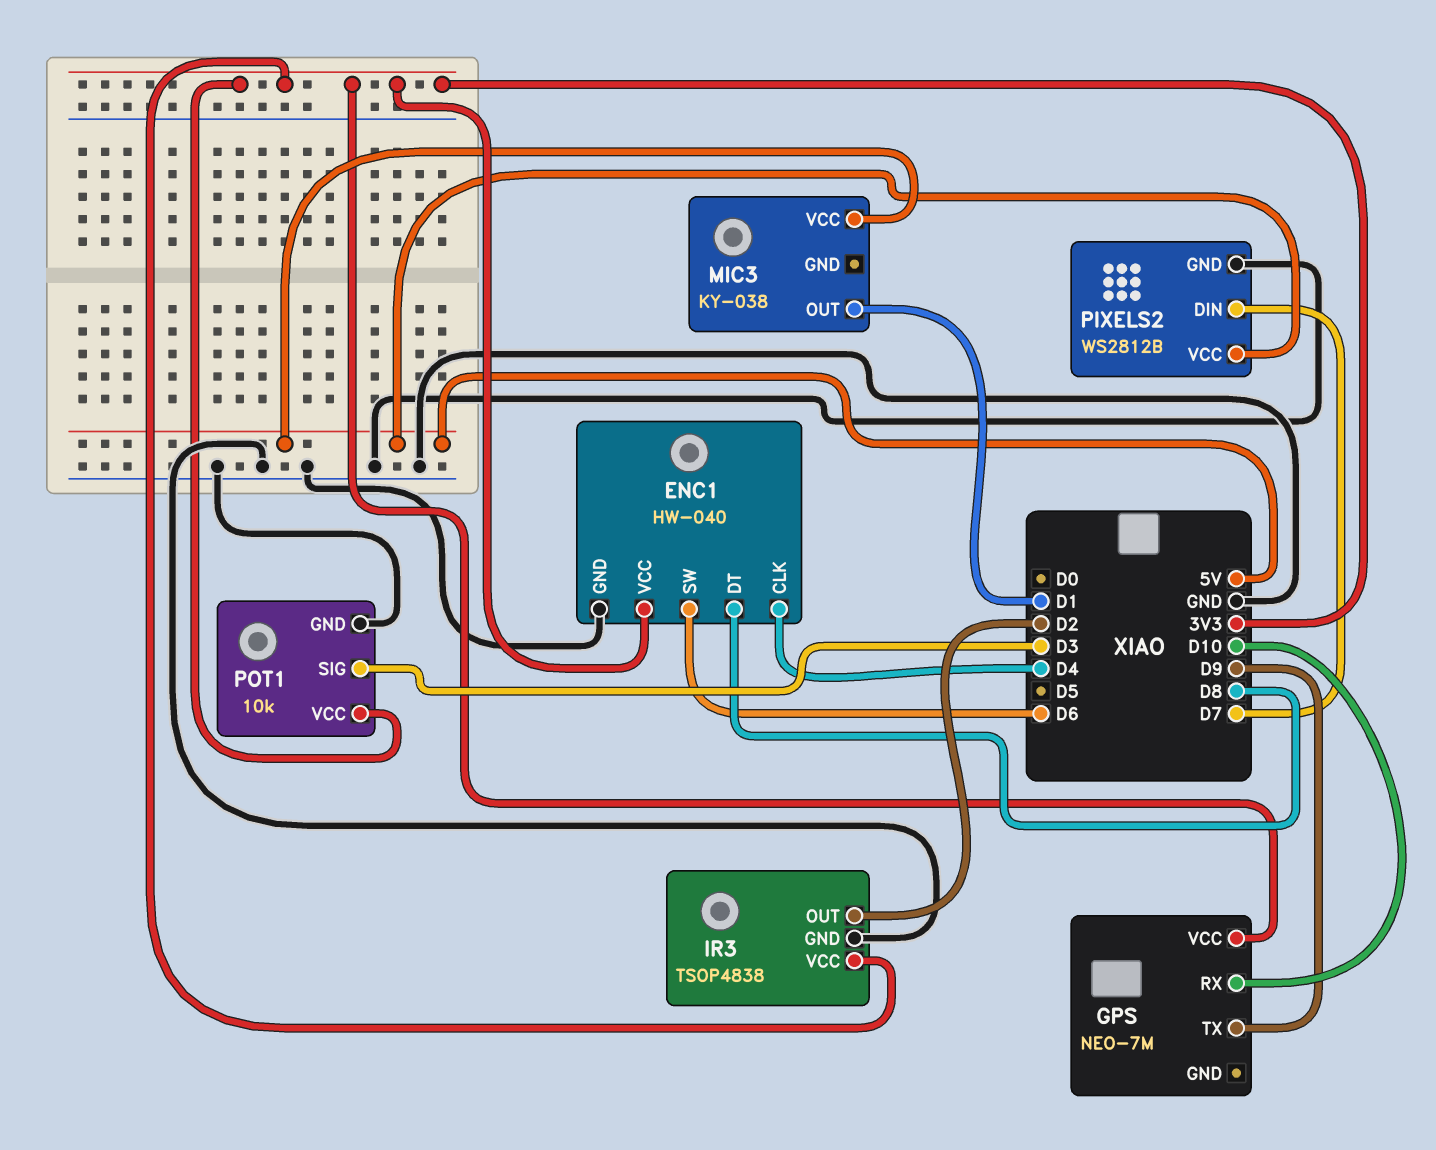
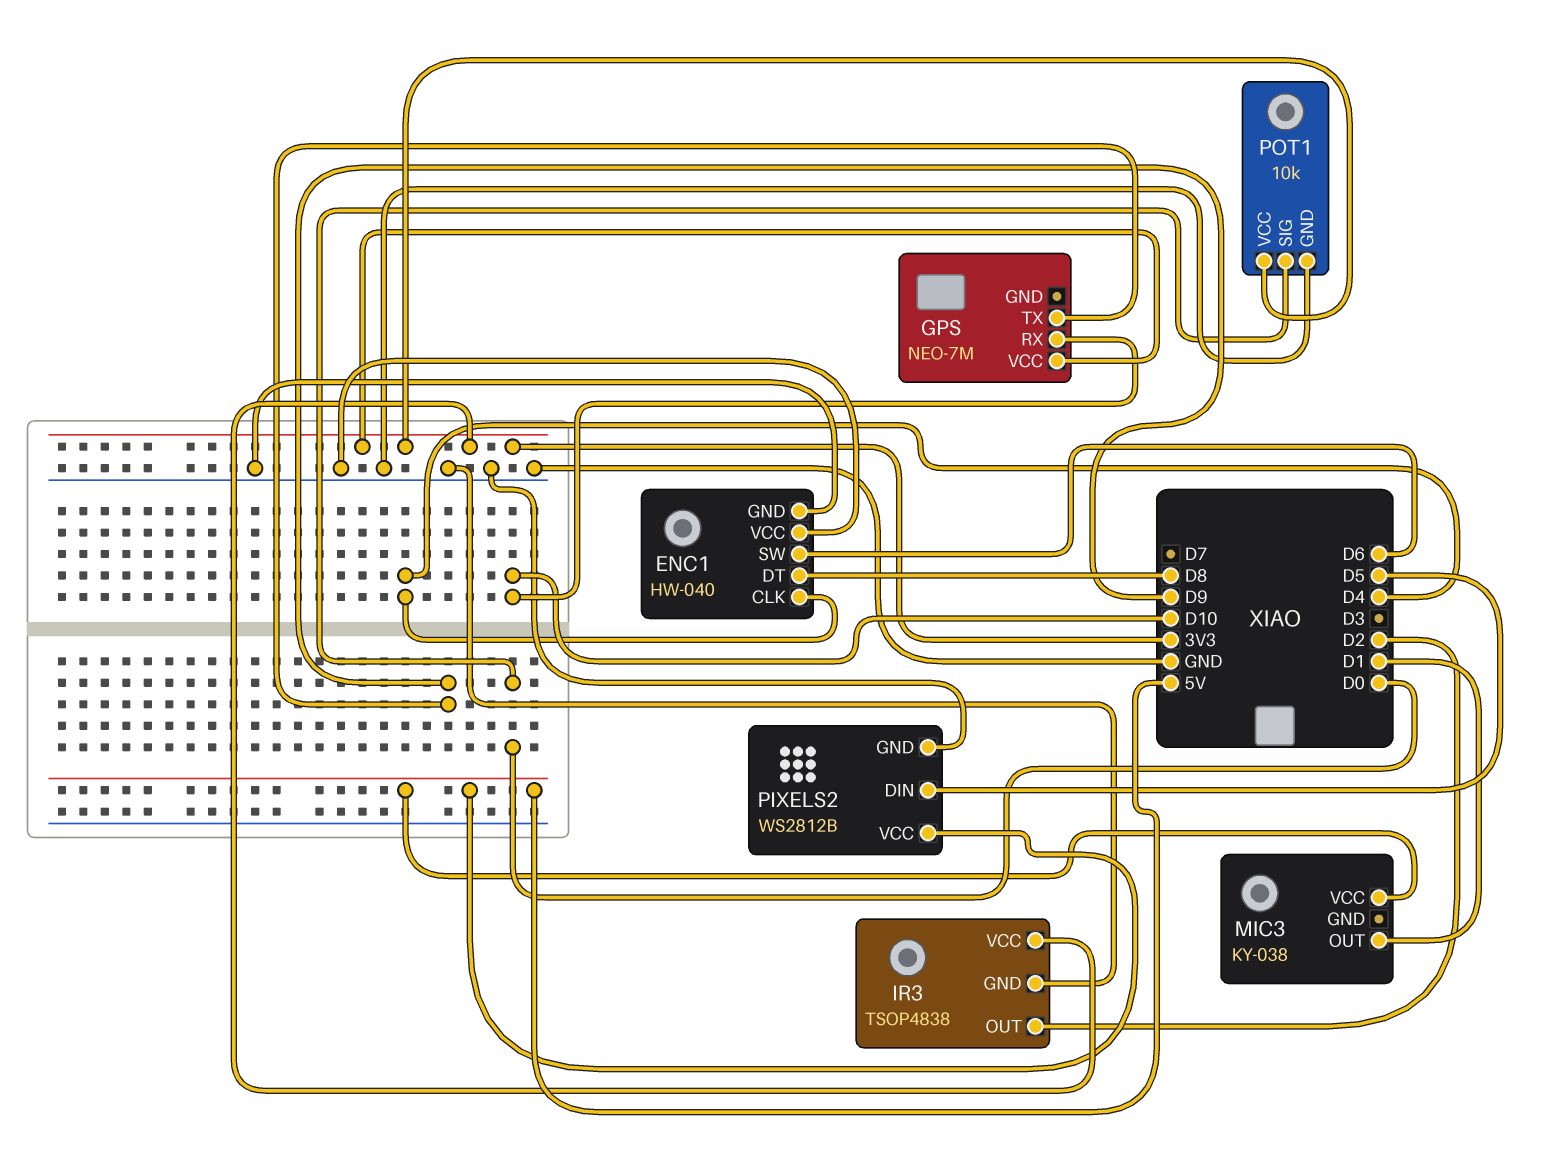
ENC1 pin VCC: 3V3 -> GND
PIXELS2 pin DIN: D7 -> D5
POT1 pin SIG: D3 -> D0

